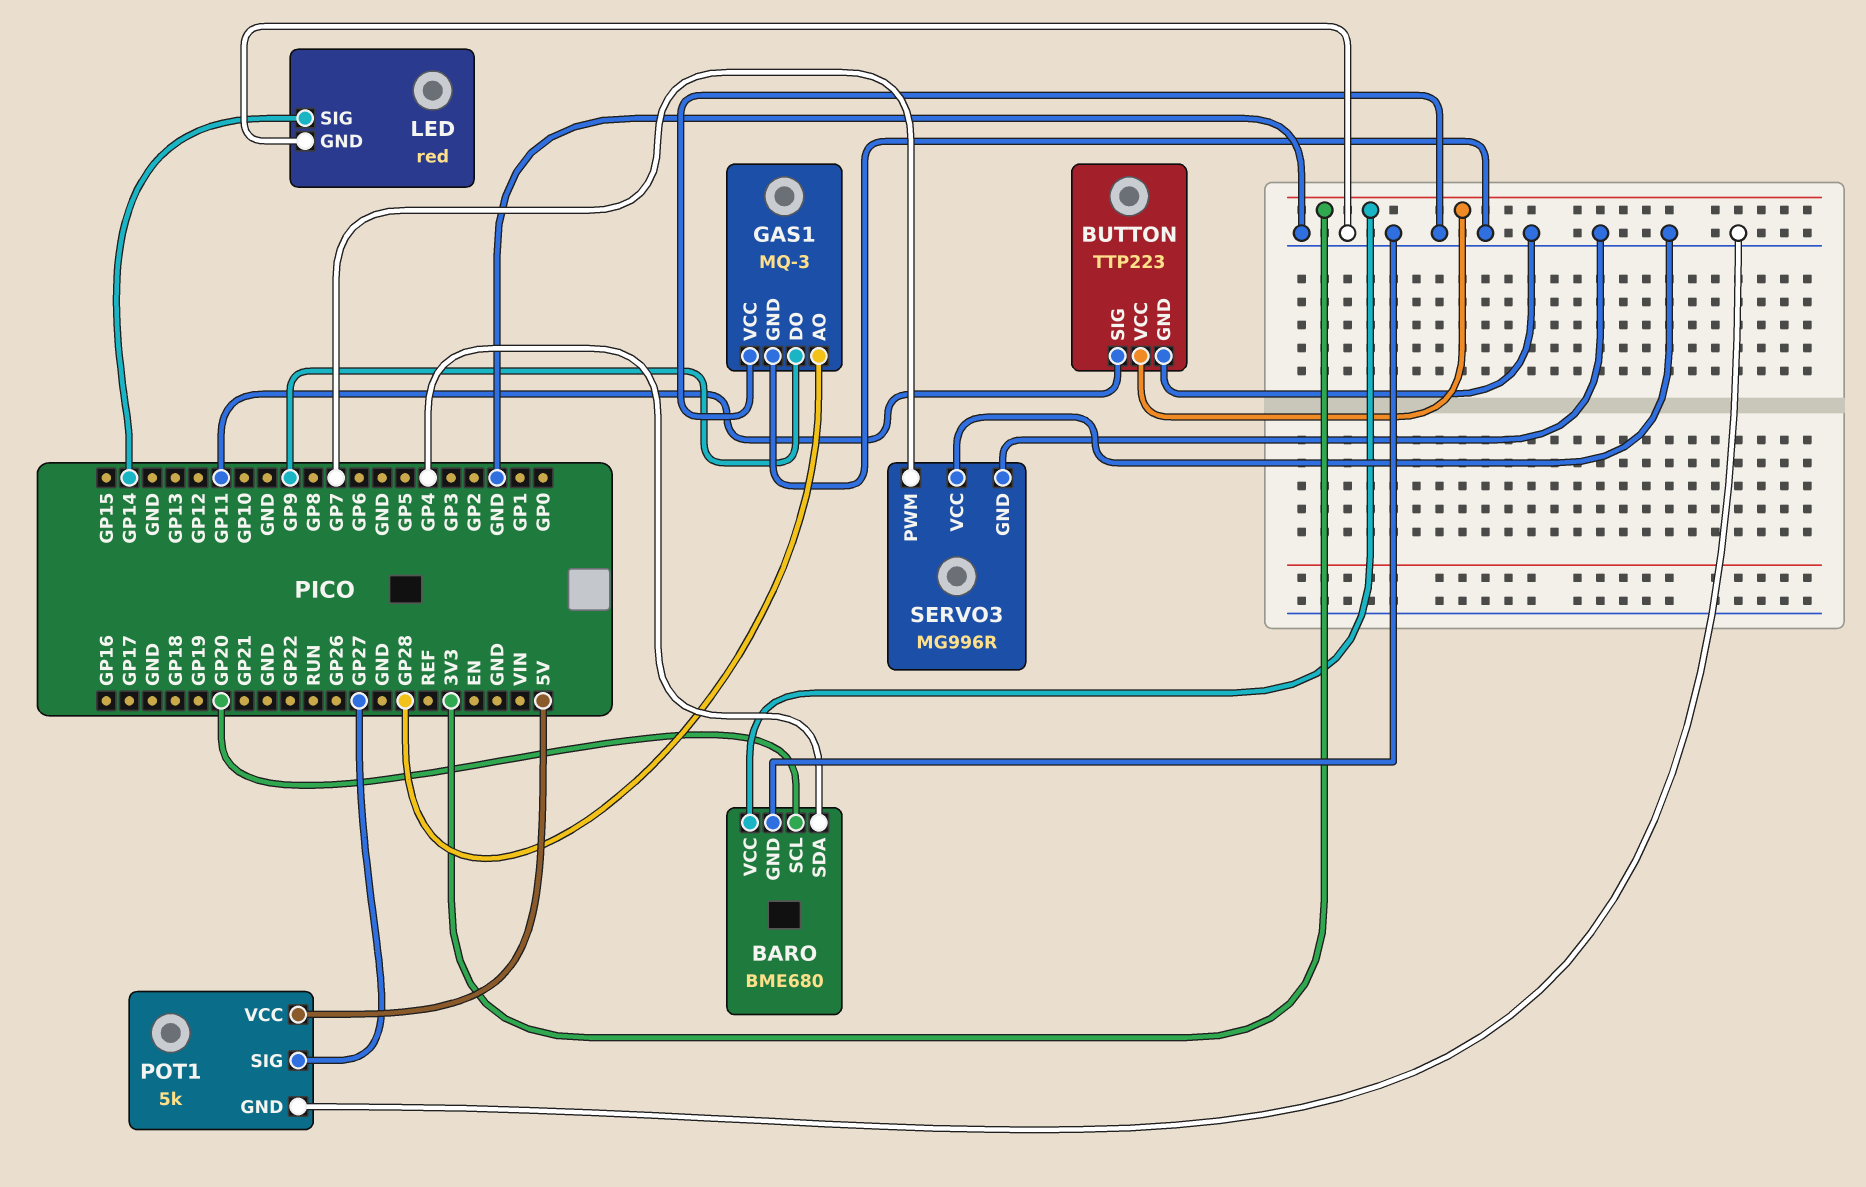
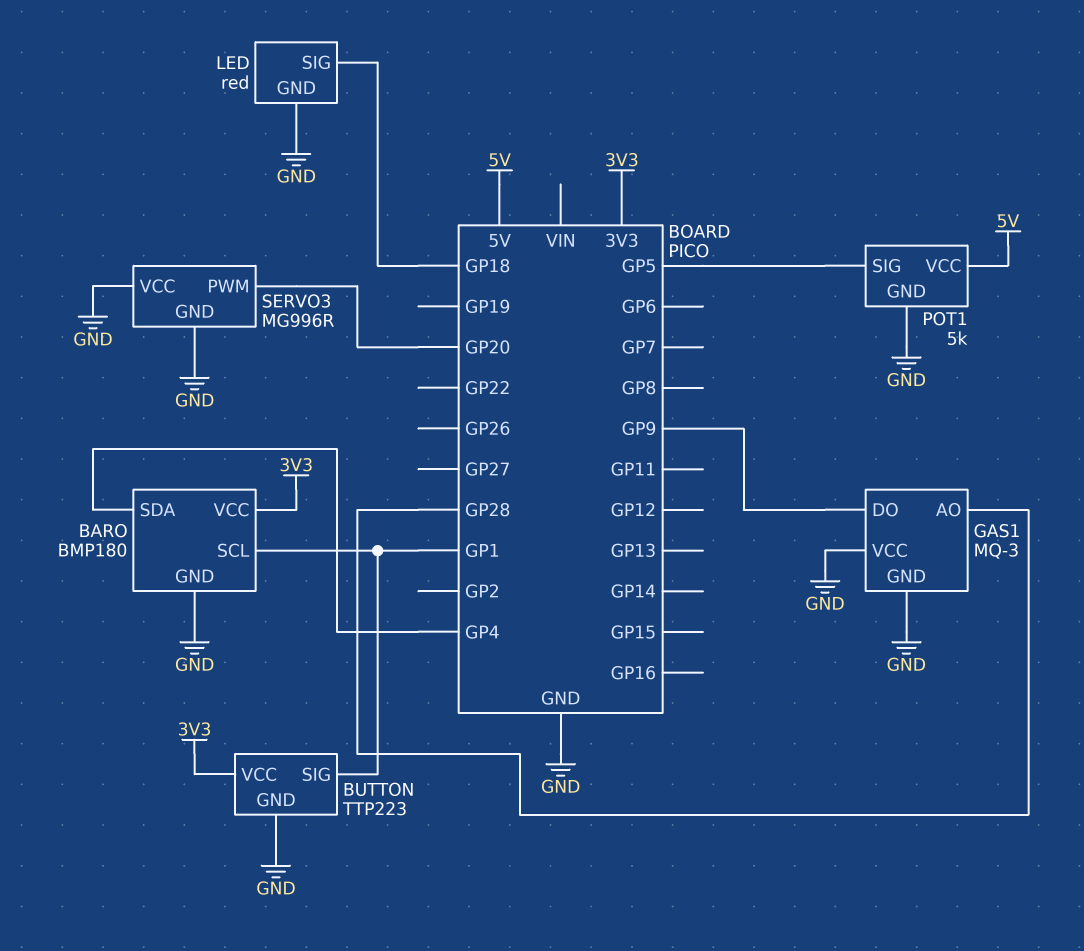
BARO: BME680 -> BMP180
BARO pin SCL: GP20 -> GP1
BUTTON pin SIG: GP11 -> GP1
LED pin SIG: GP14 -> GP18
POT1 pin SIG: GP27 -> GP5
SERVO3 pin PWM: GP7 -> GP20

